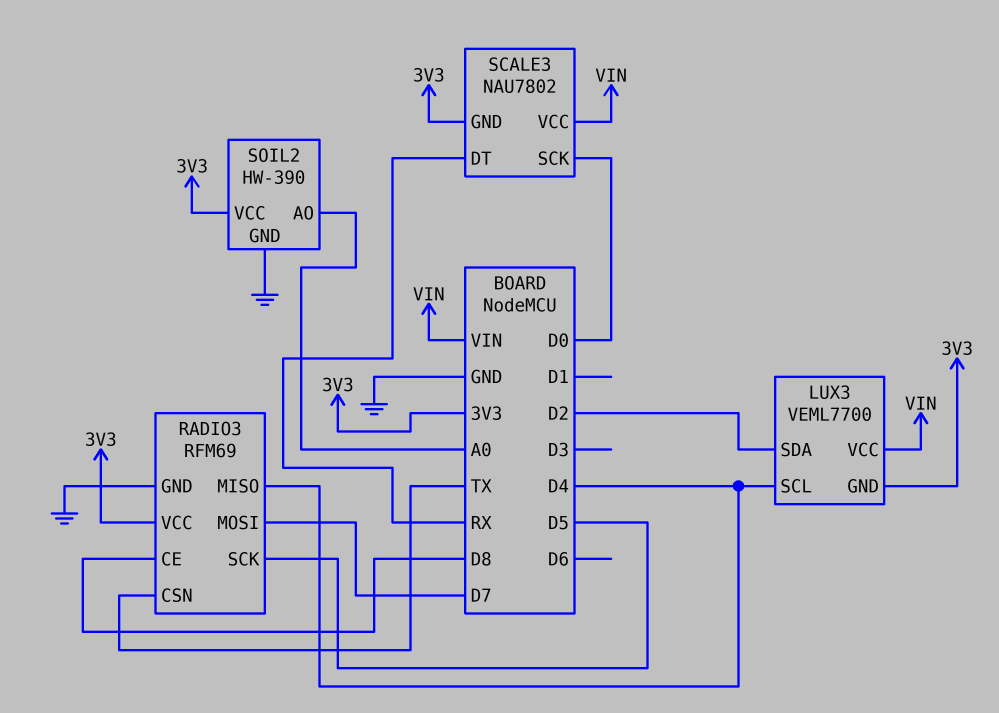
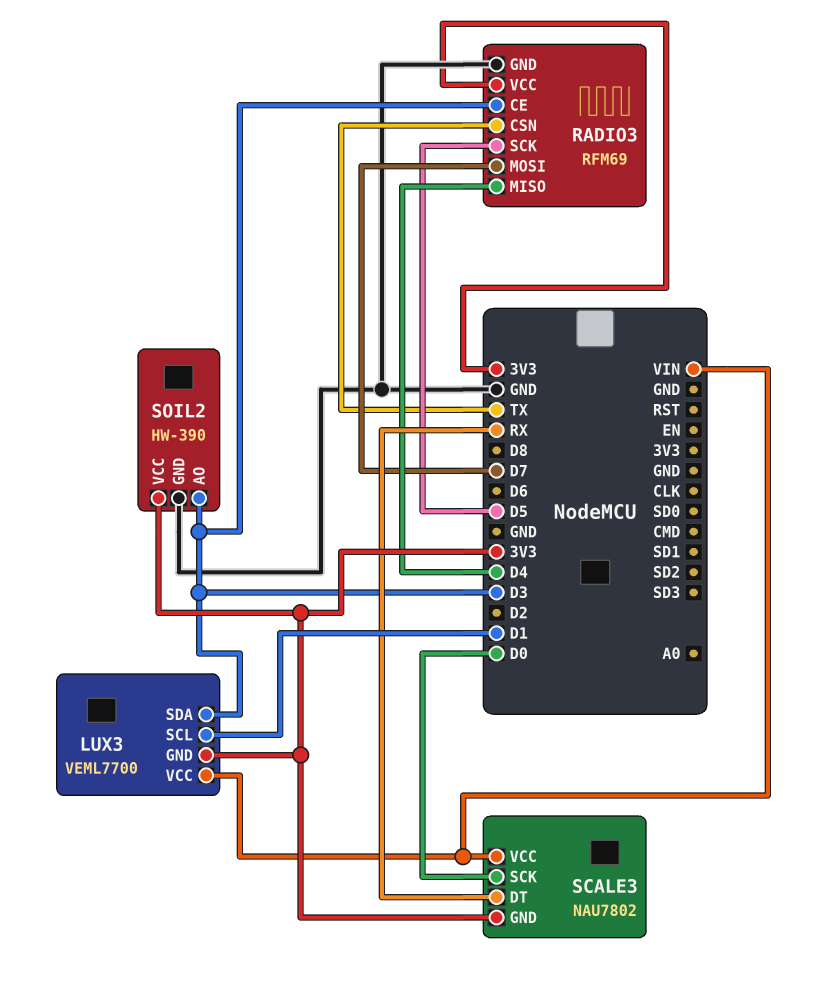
LUX3 pin SCL: D4 -> D1
LUX3 pin SDA: D2 -> D3
RADIO3 pin CE: D8 -> D3
SOIL2 pin AO: A0 -> D3

